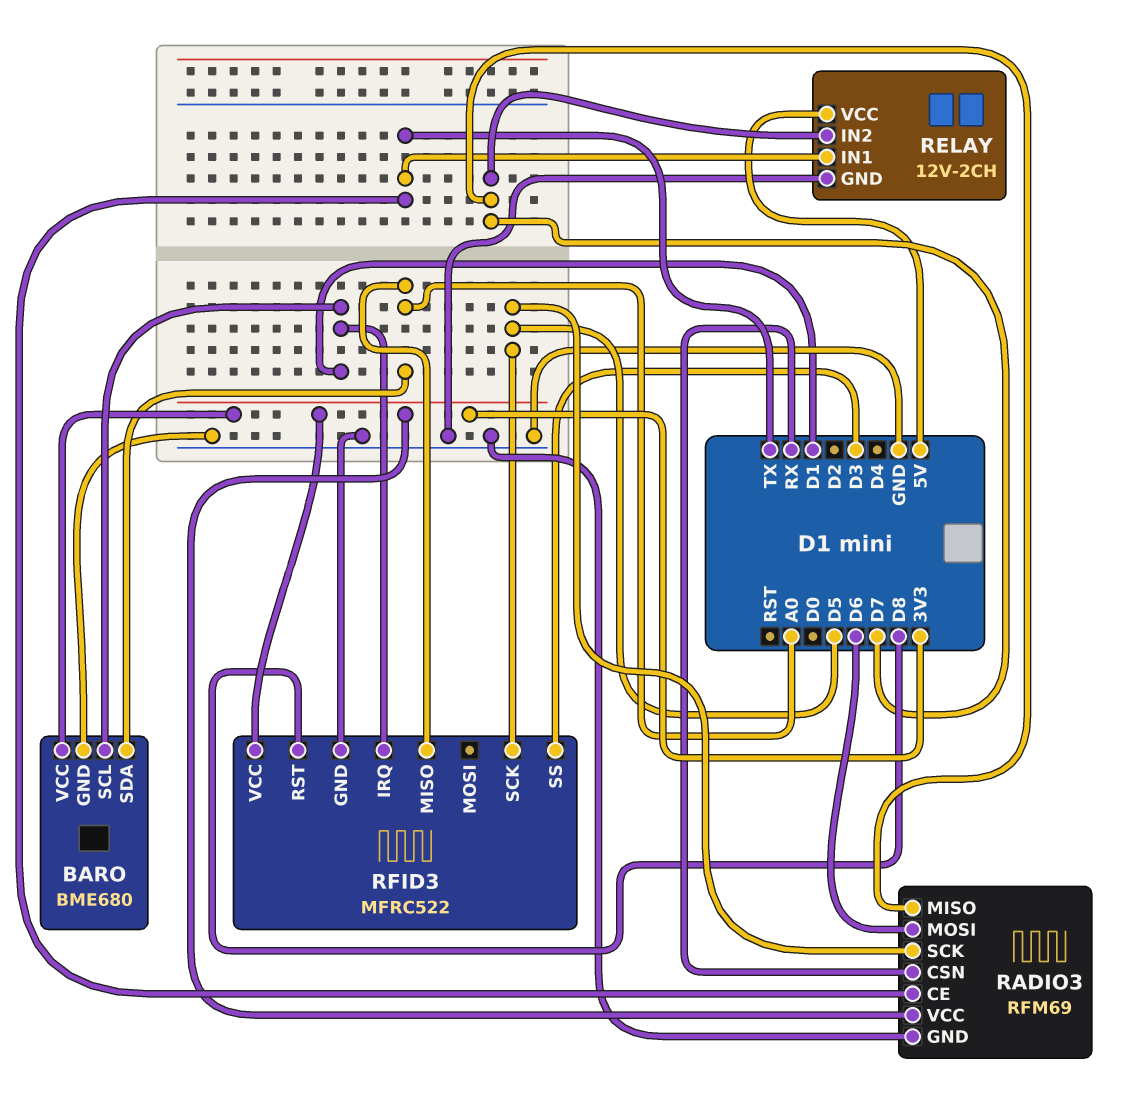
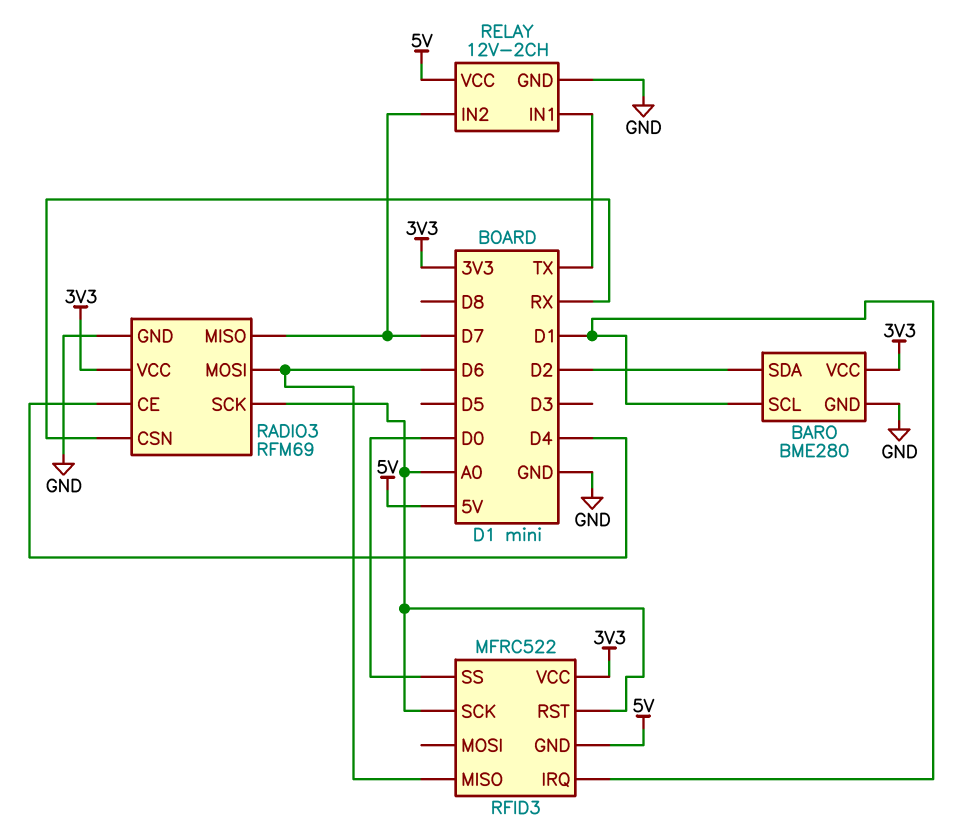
BARO: BME680 -> BME280
BARO pin SDA: A0 -> D2
RADIO3 pin CE: TX -> D4
RADIO3 pin SCK: D5 -> A0
RFID3 pin GND: GND -> 5V
RFID3 pin MISO: A0 -> D6
RFID3 pin RST: D8 -> A0
RFID3 pin SCK: D5 -> A0
RFID3 pin SS: D3 -> D0

